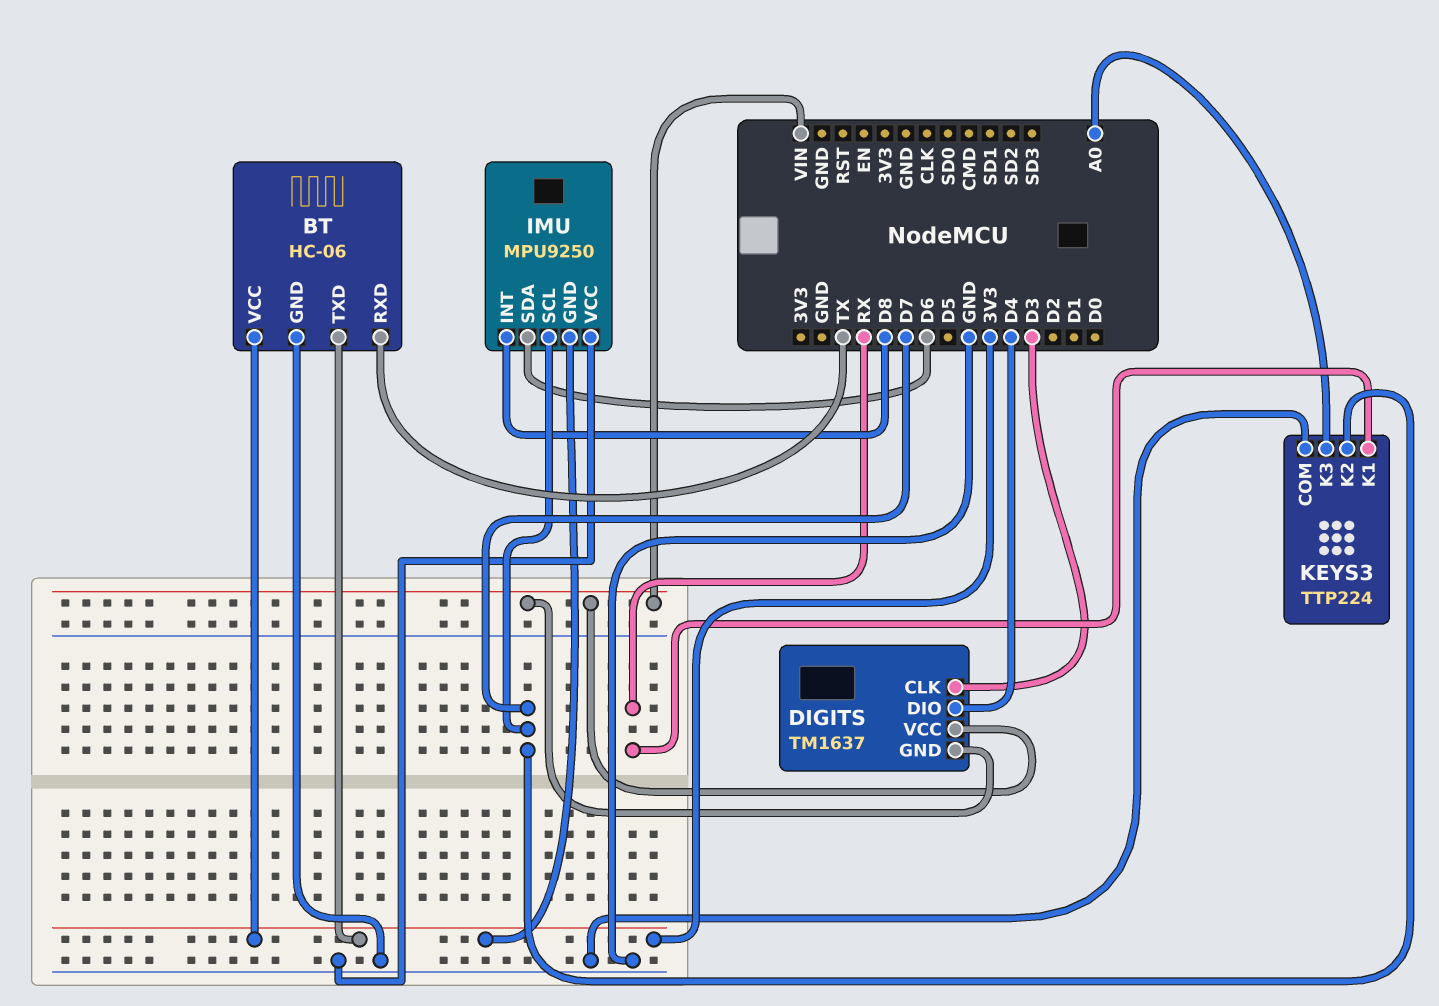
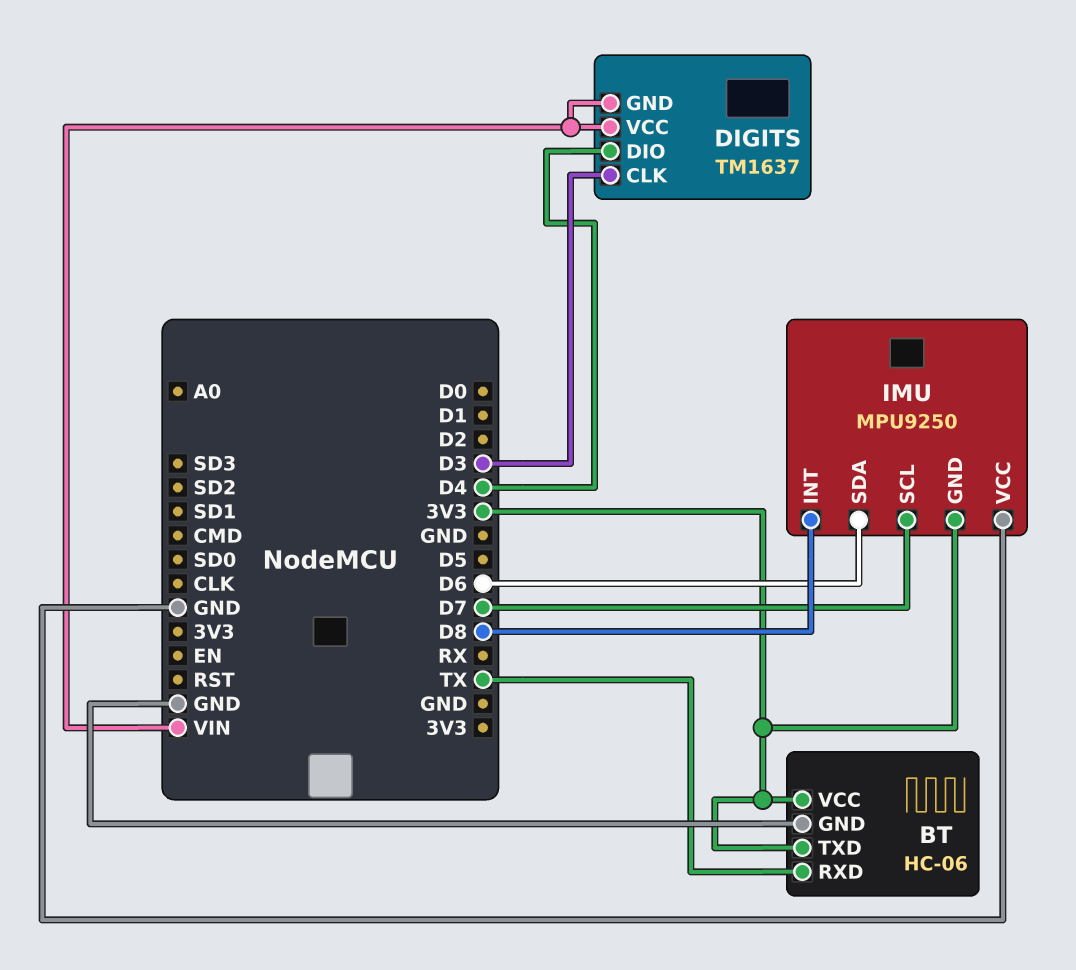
KEYS3: TTP224 -> none
KEYS3 pin COM: GND -> none
KEYS3 pin K1: RX -> none
KEYS3 pin K2: D7 -> none
KEYS3 pin K3: A0 -> none

